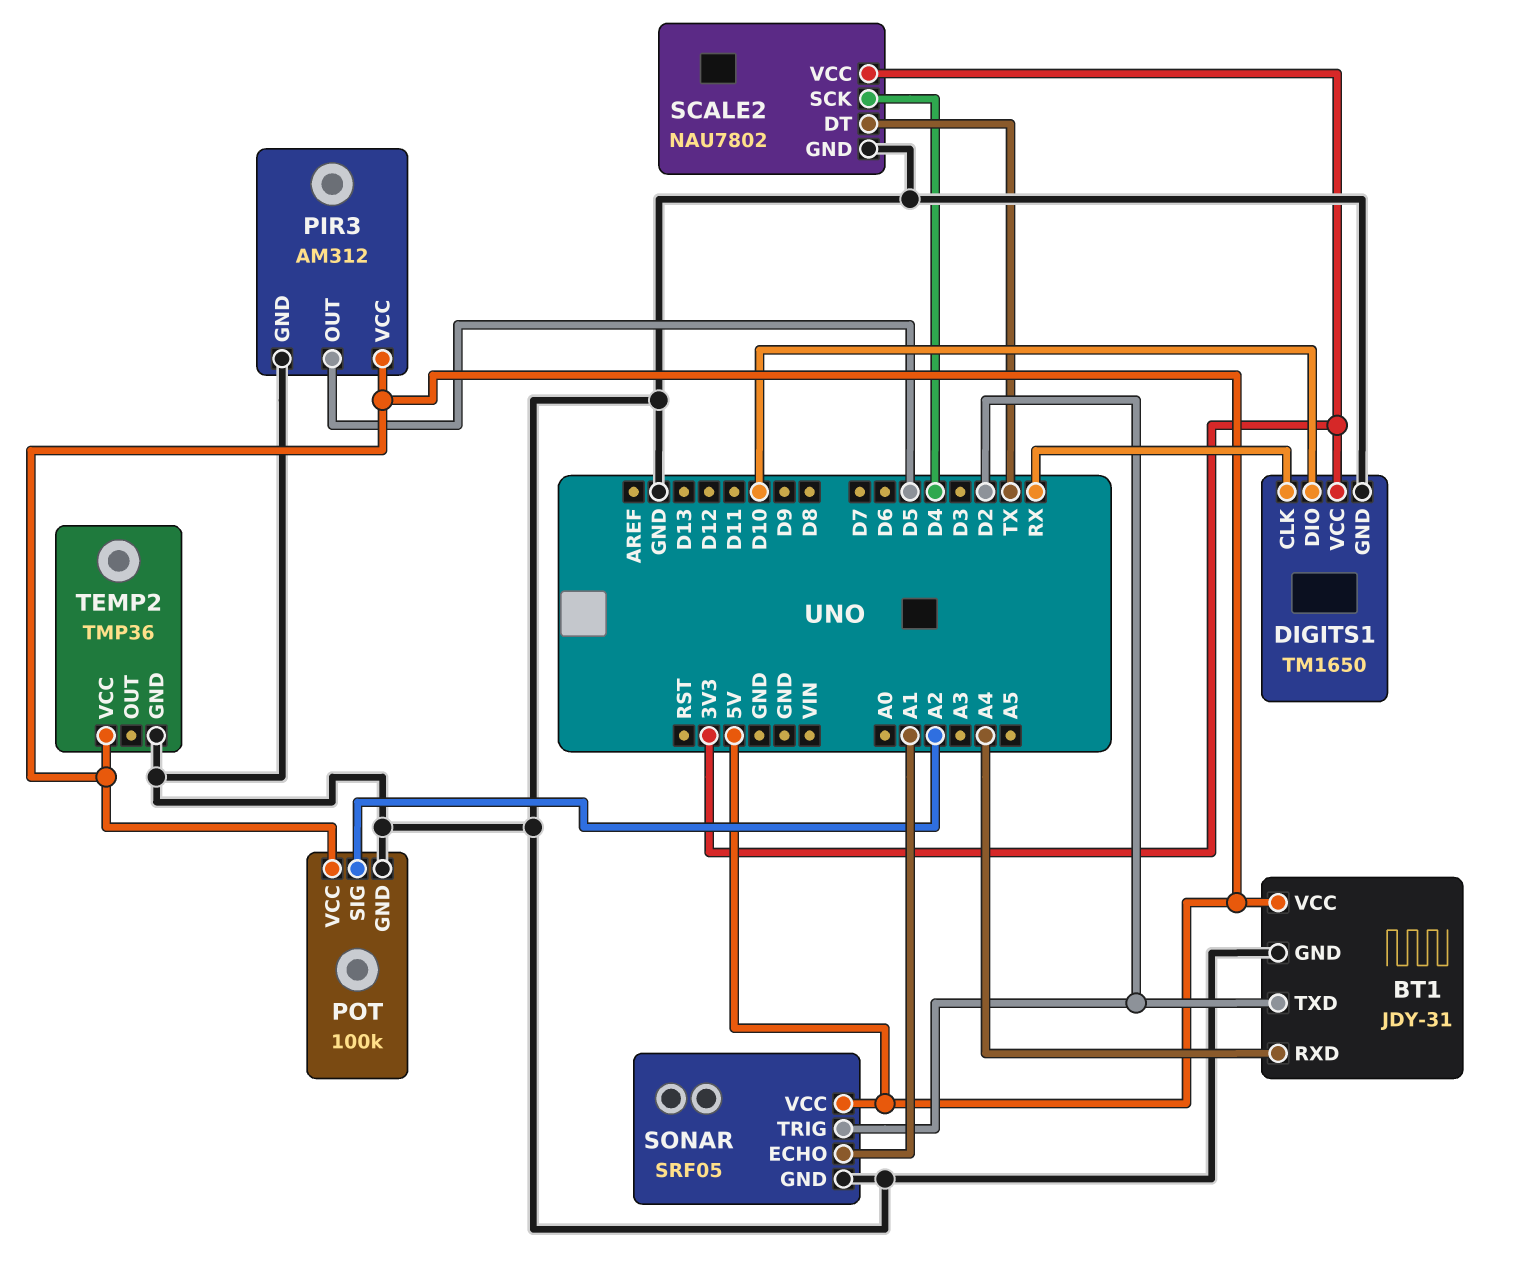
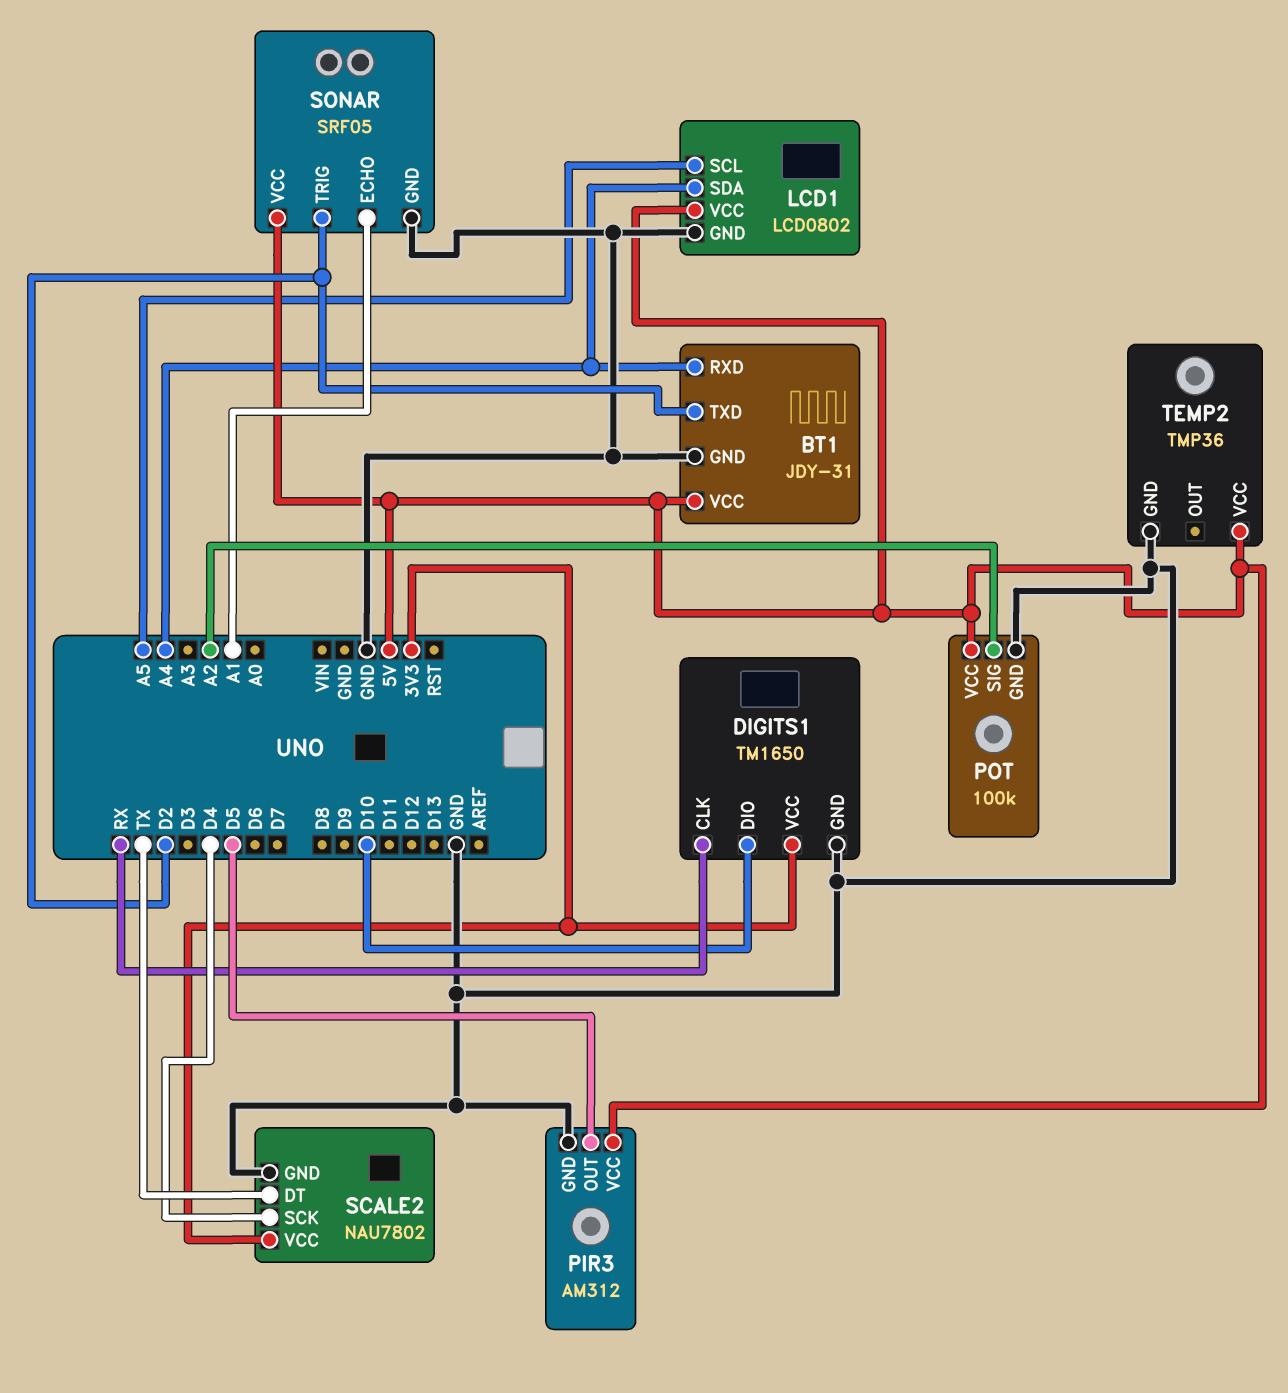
LCD1: none -> LCD0802
LCD1 pin GND: none -> GND
LCD1 pin SCL: none -> A5
LCD1 pin SDA: none -> A4
LCD1 pin VCC: none -> 5V

